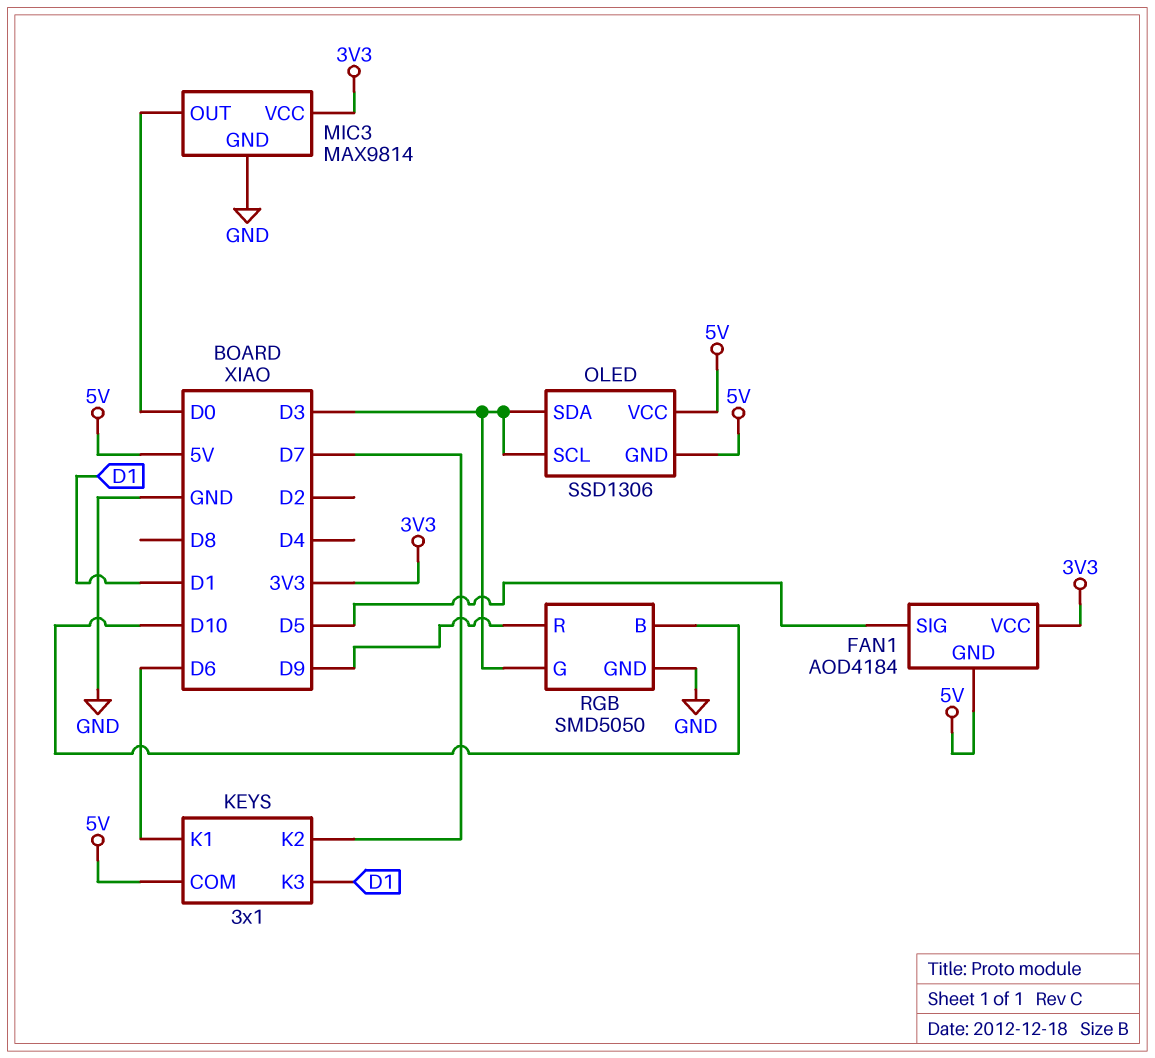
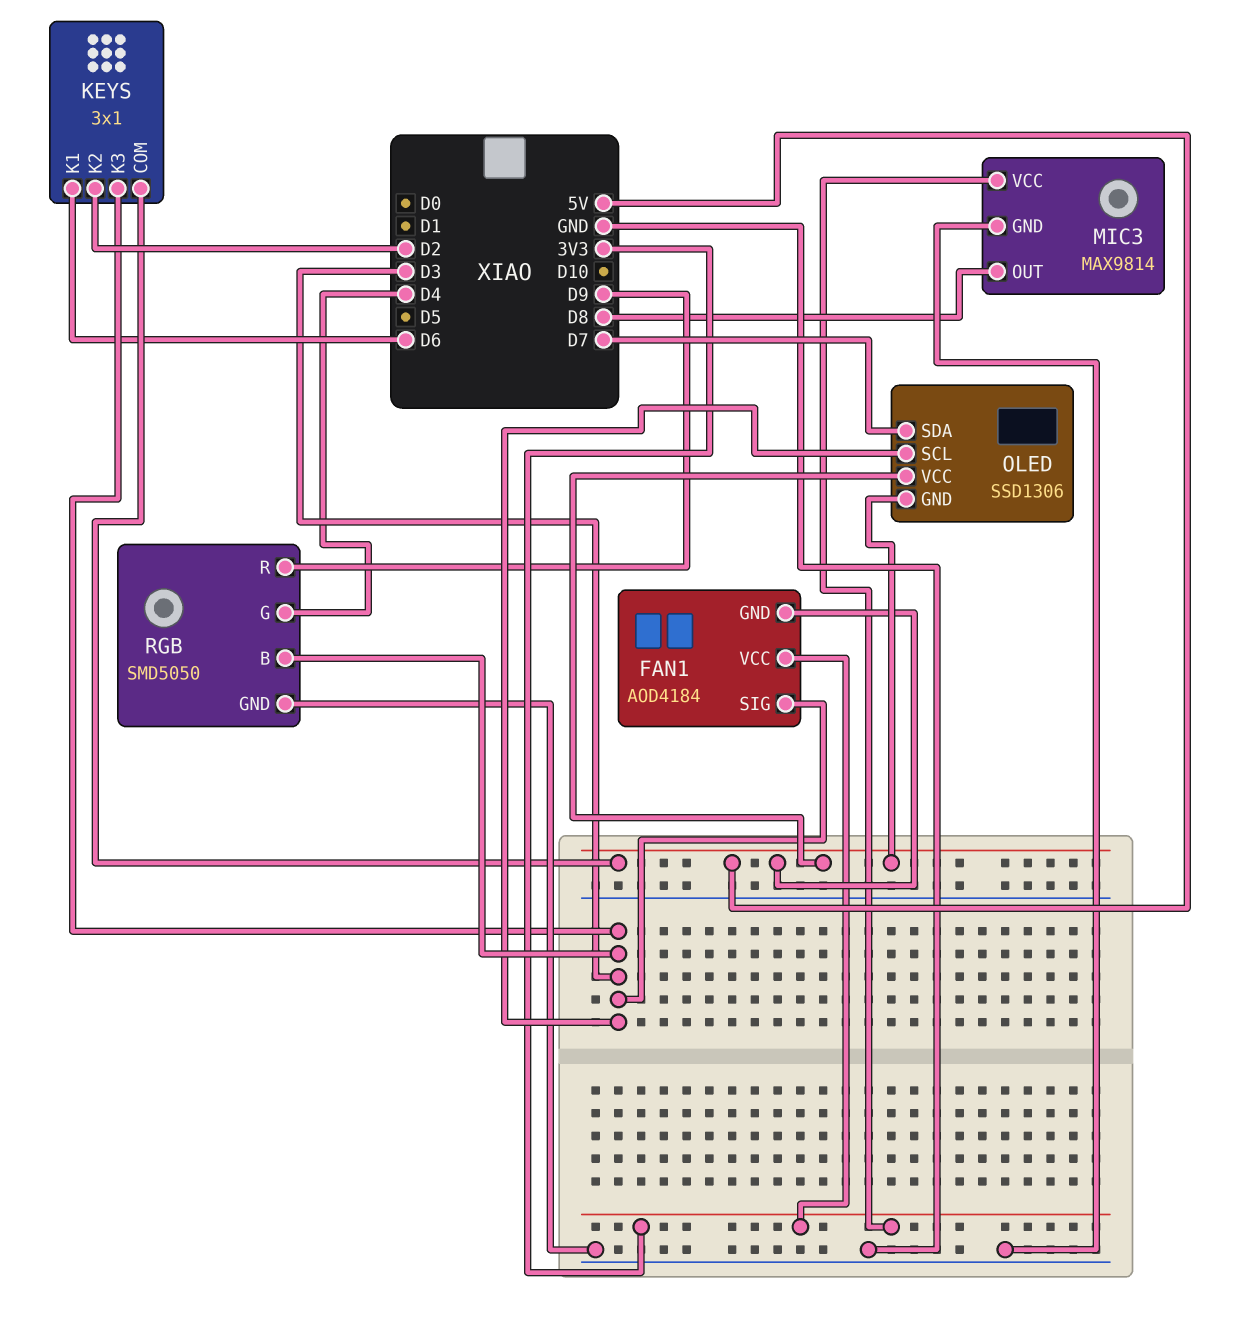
FAN1 pin SIG: D5 -> D3
KEYS pin K2: D7 -> D2
KEYS pin K3: D1 -> D3
MIC3 pin OUT: D0 -> D8
OLED pin SDA: D3 -> D7
RGB pin B: D10 -> D3
RGB pin G: D3 -> D4

